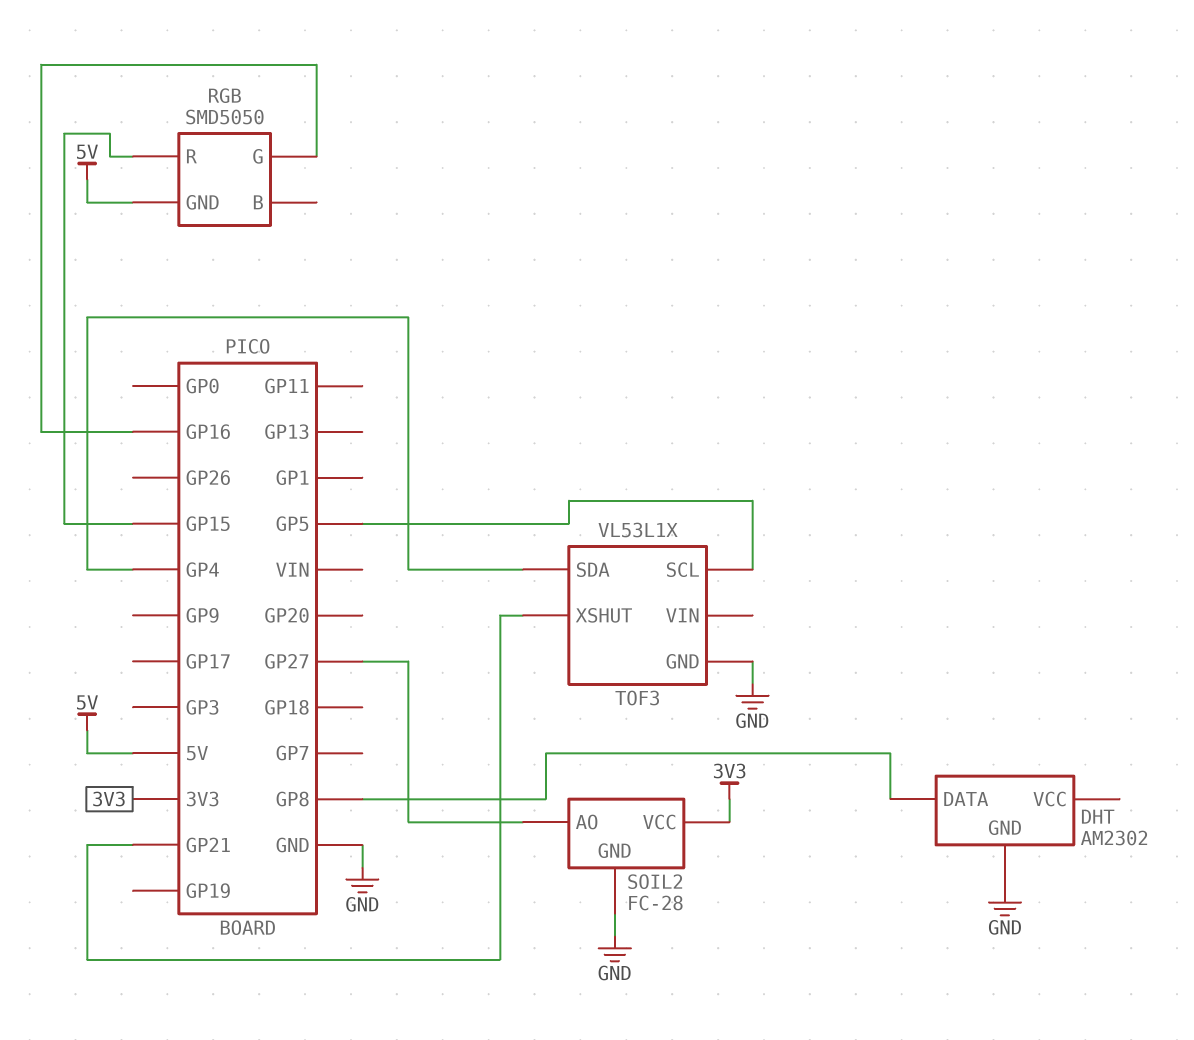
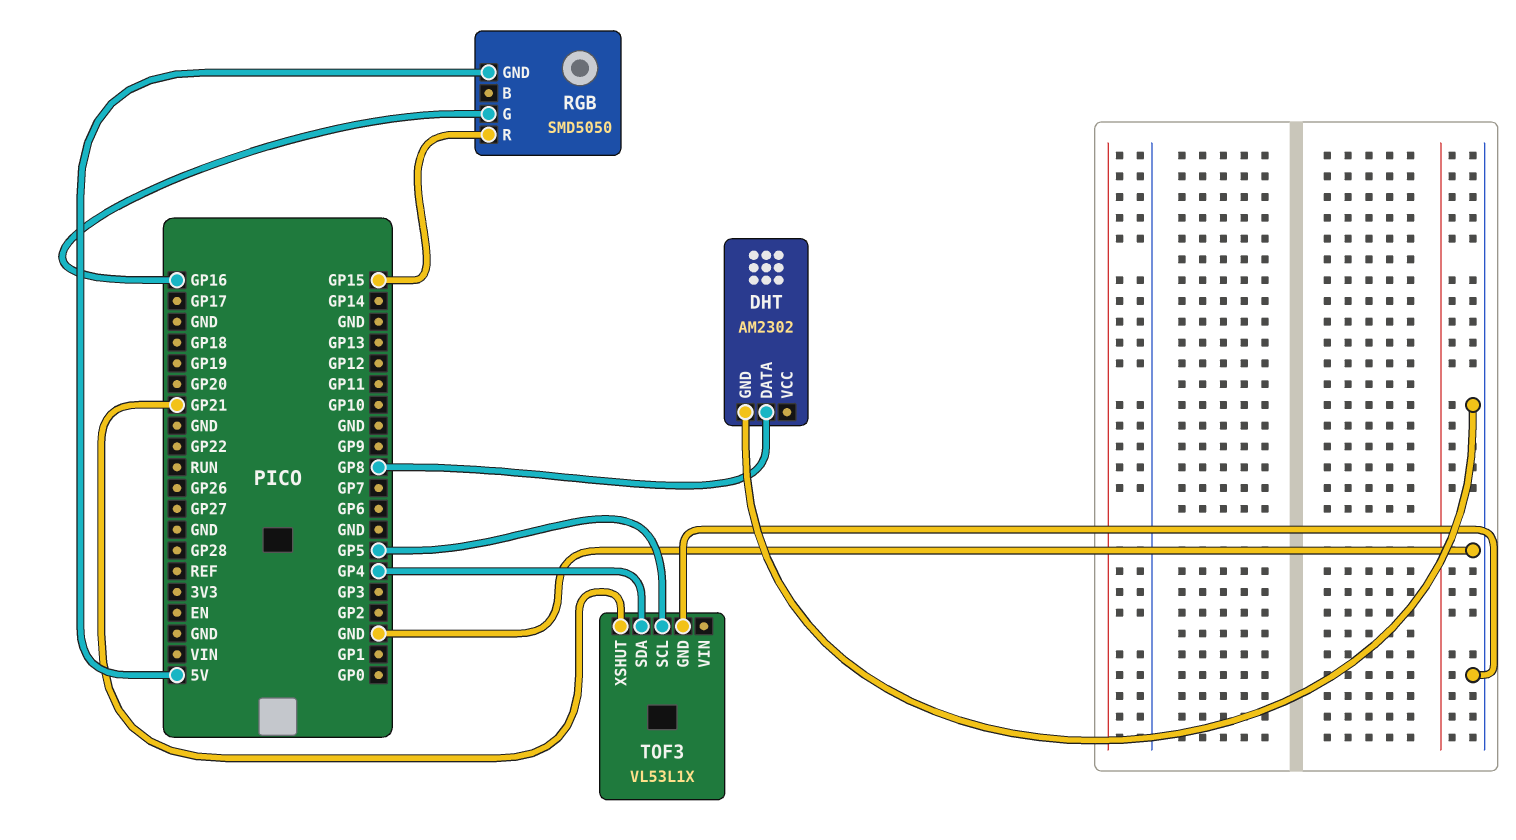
SOIL2: FC-28 -> none
SOIL2 pin AO: GP27 -> none
SOIL2 pin GND: GND -> none
SOIL2 pin VCC: 3V3 -> none

